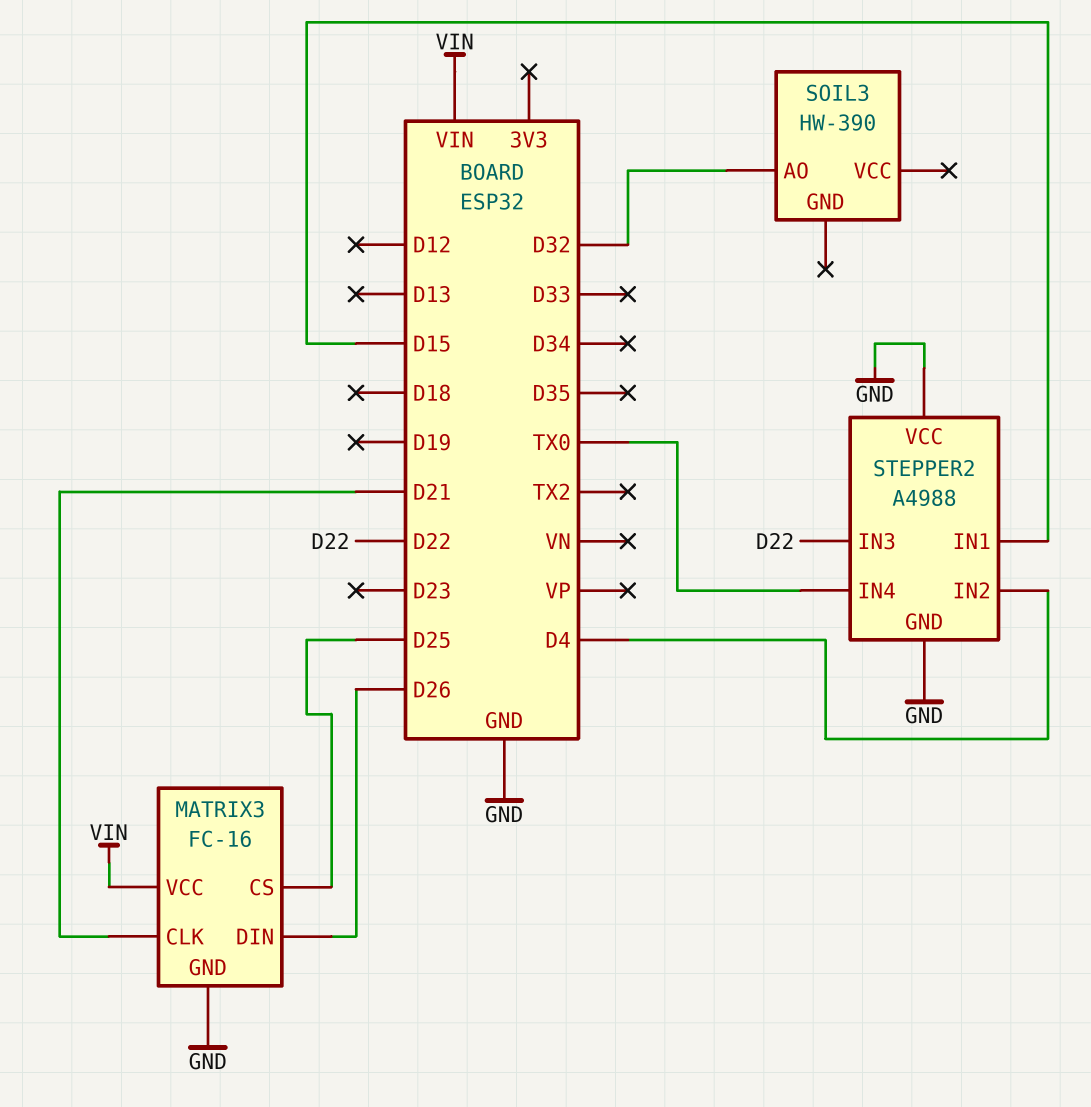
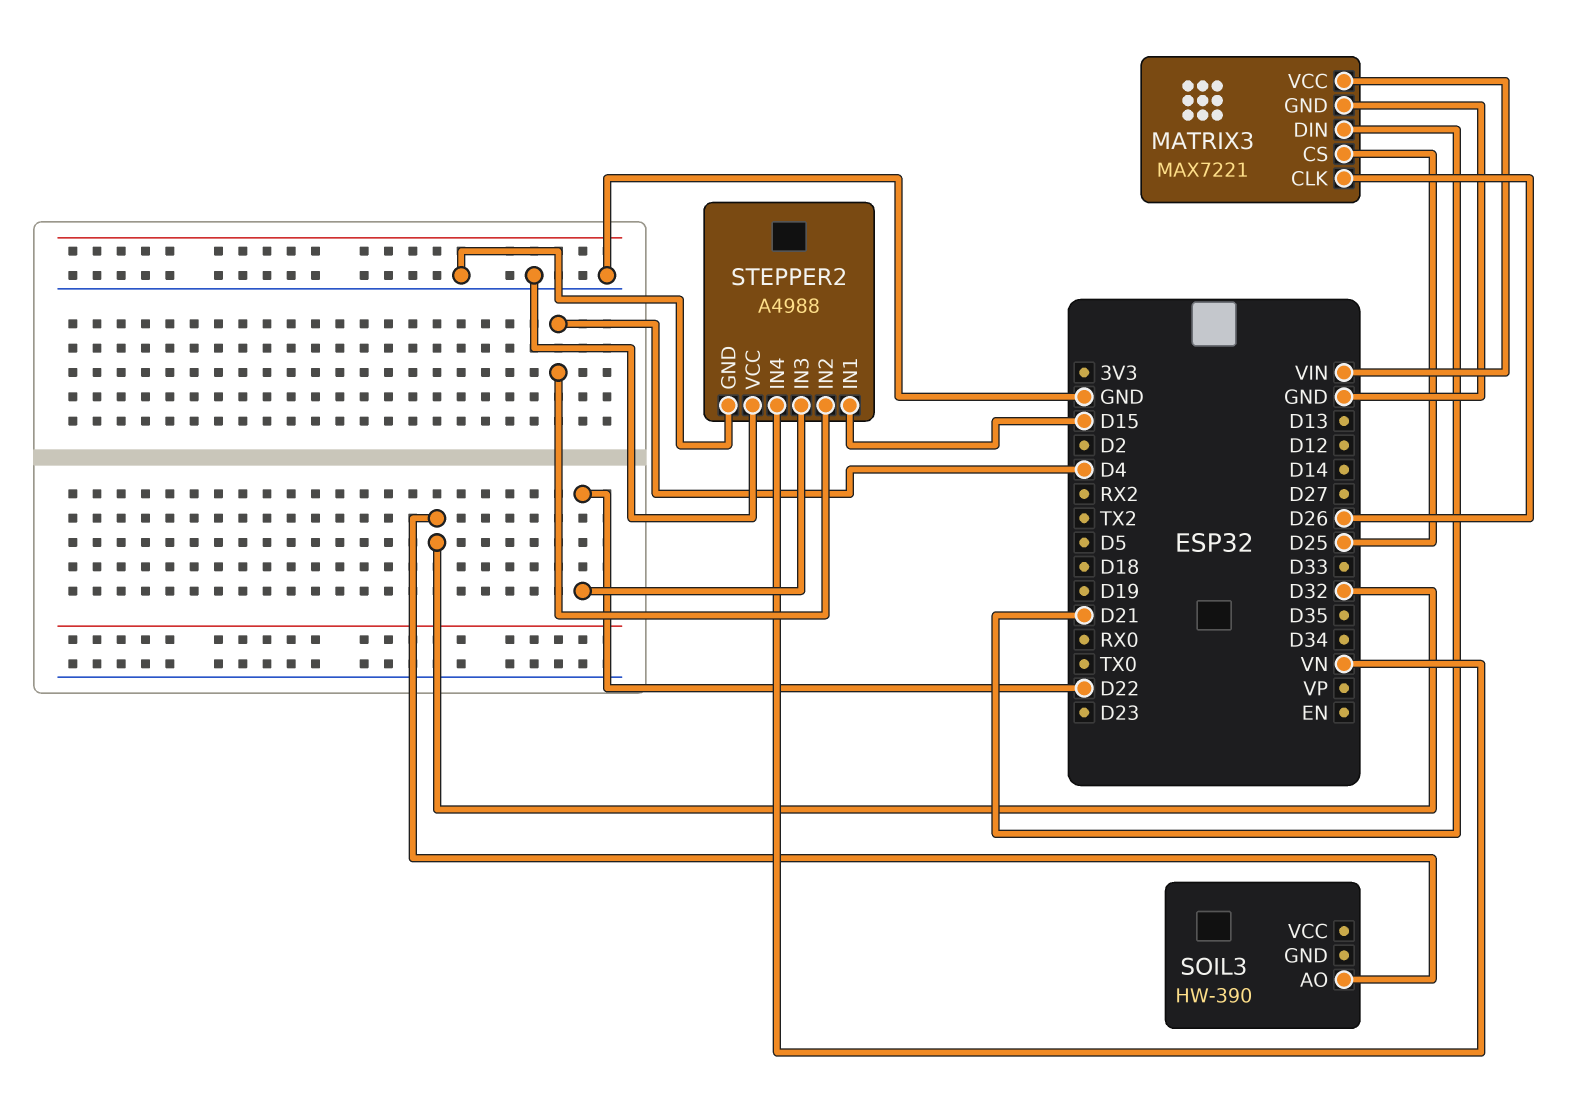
MATRIX3: FC-16 -> MAX7221
MATRIX3 pin CLK: D21 -> D26
MATRIX3 pin DIN: D26 -> D21
STEPPER2 pin IN4: TX0 -> VN

